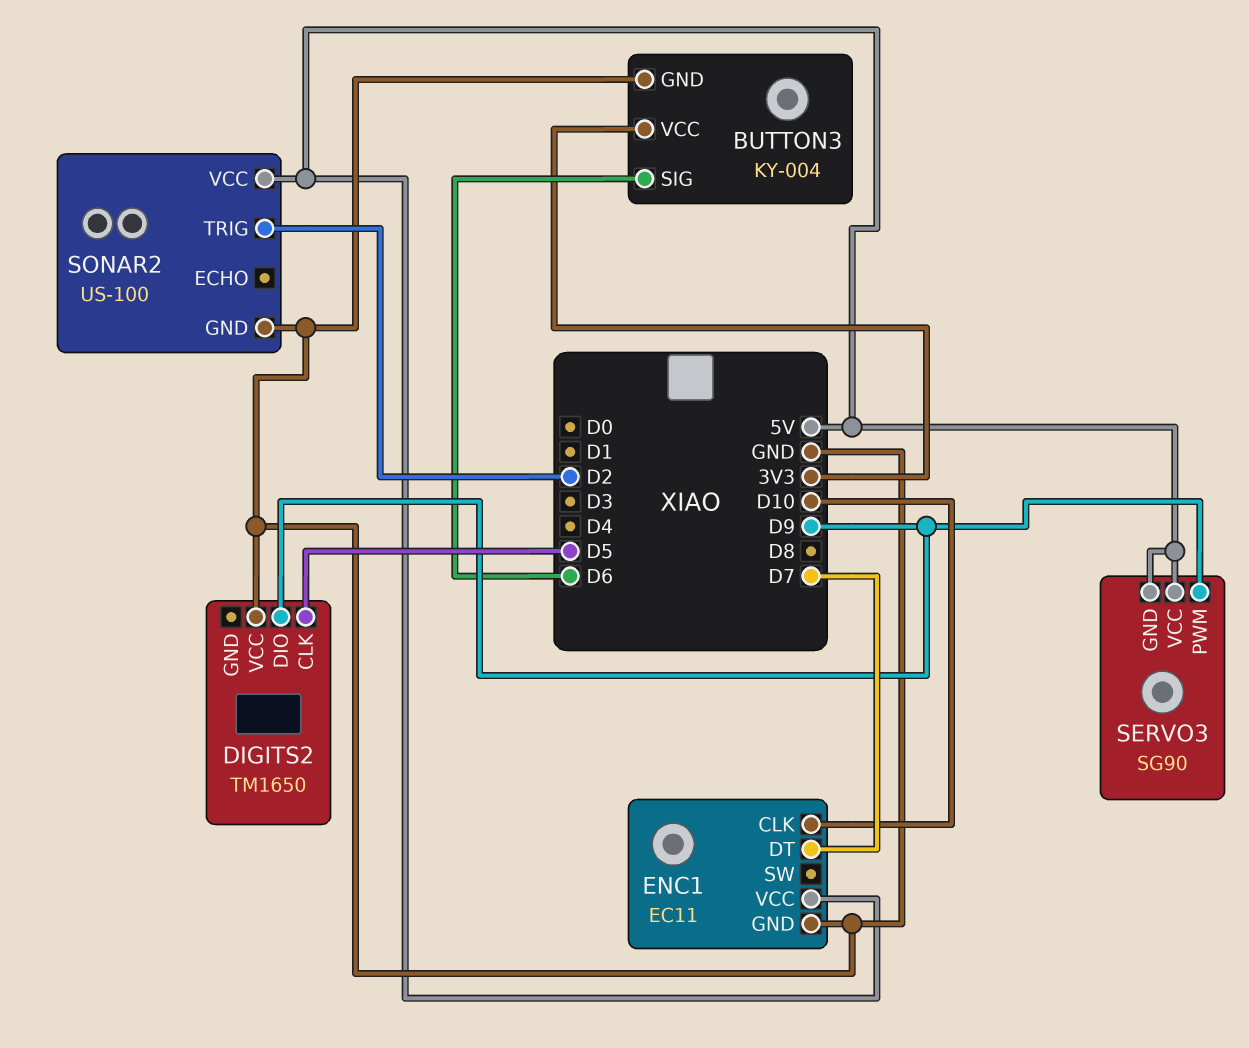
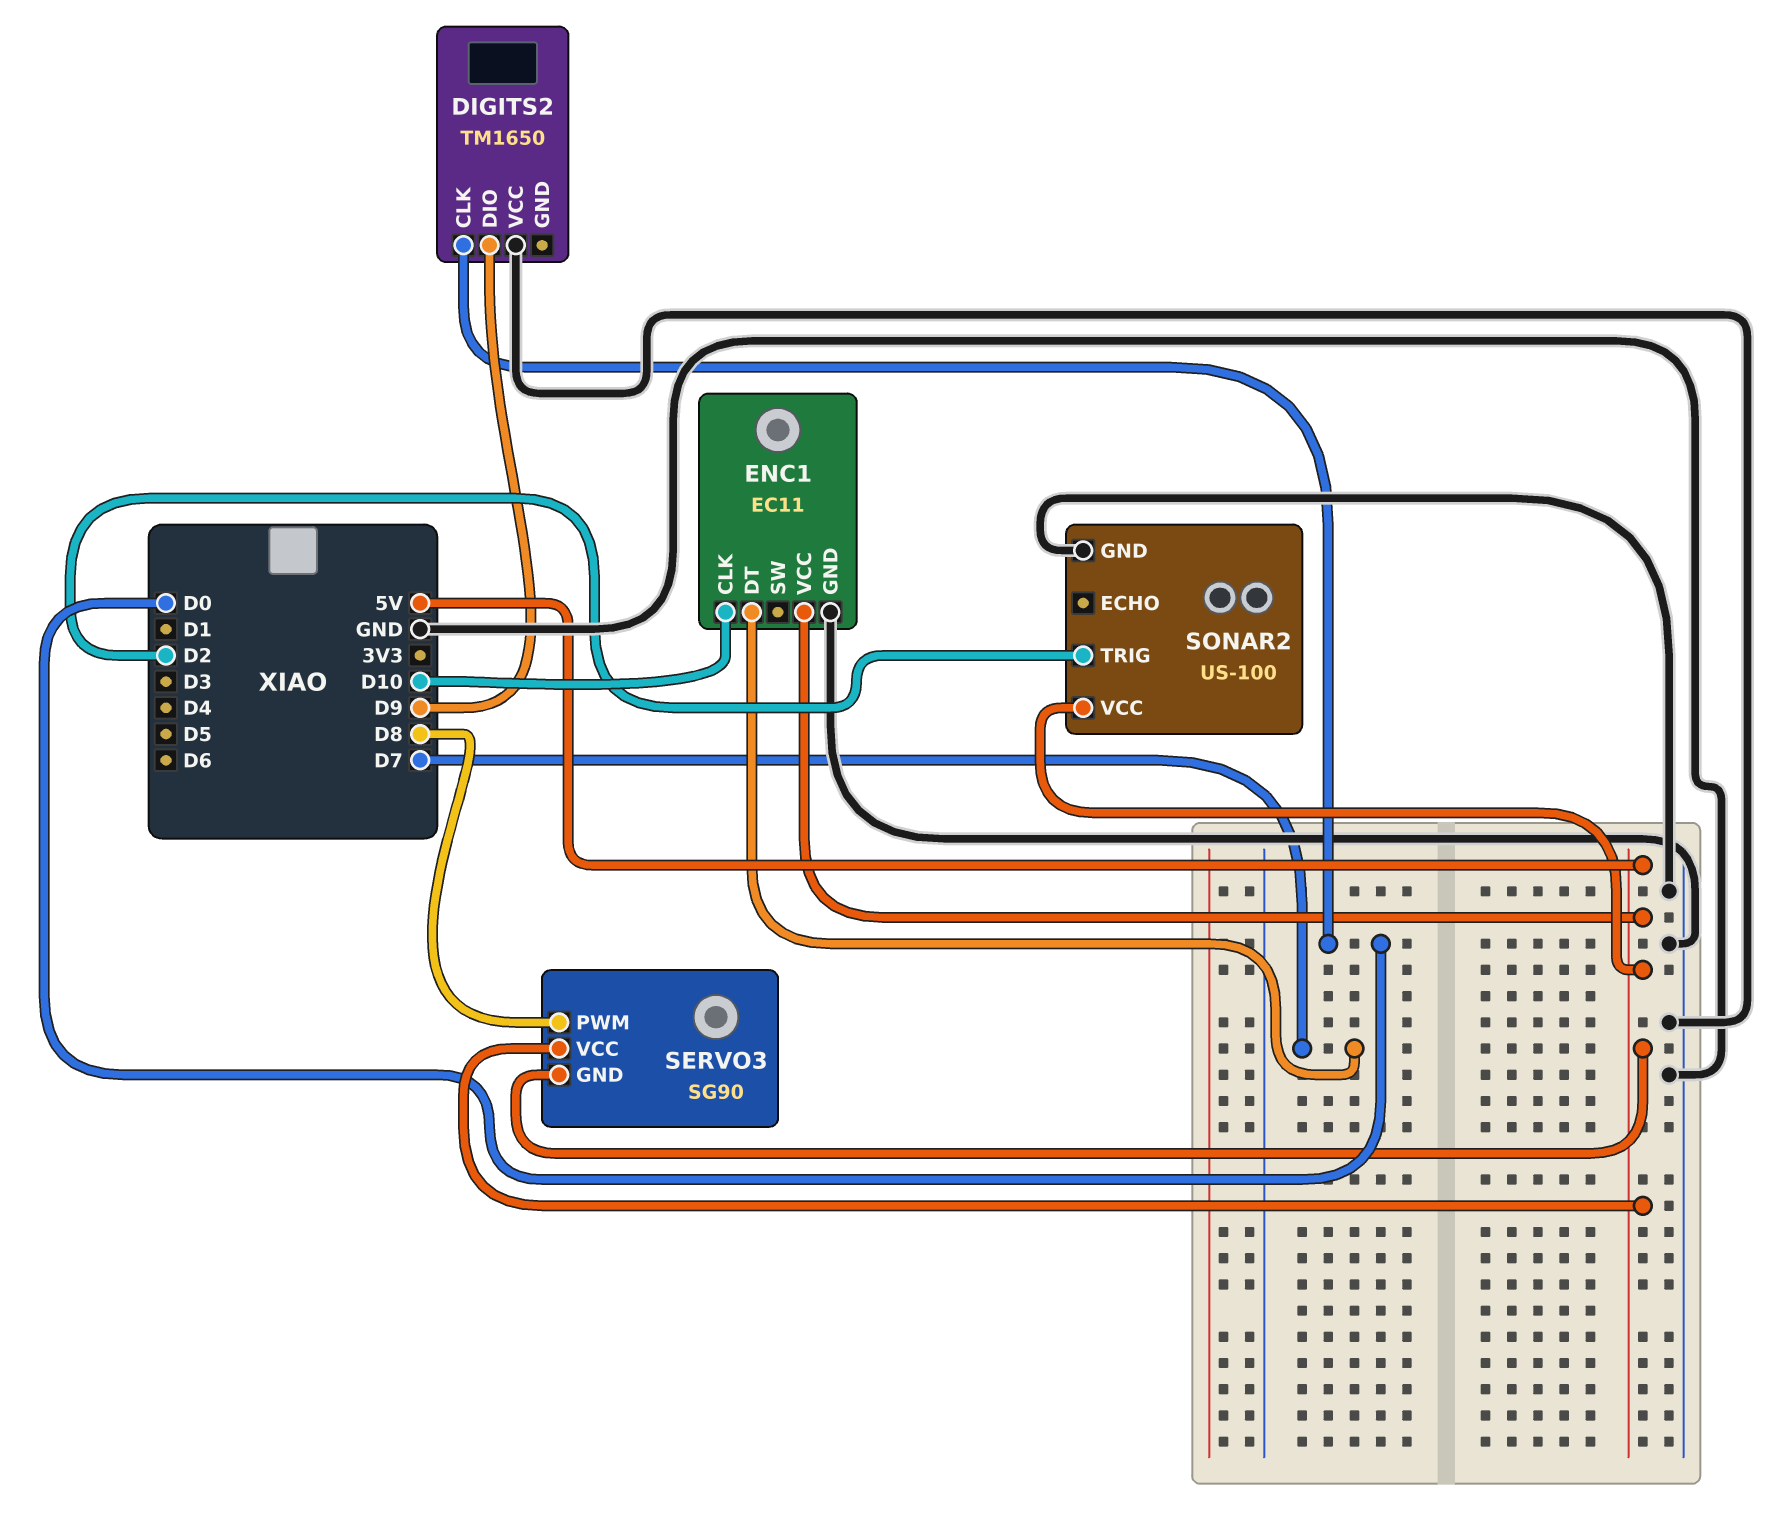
BUTTON3: KY-004 -> none
BUTTON3 pin GND: GND -> none
BUTTON3 pin SIG: D6 -> none
BUTTON3 pin VCC: 3V3 -> none
DIGITS2 pin CLK: D5 -> D0
SERVO3 pin PWM: D9 -> D8

